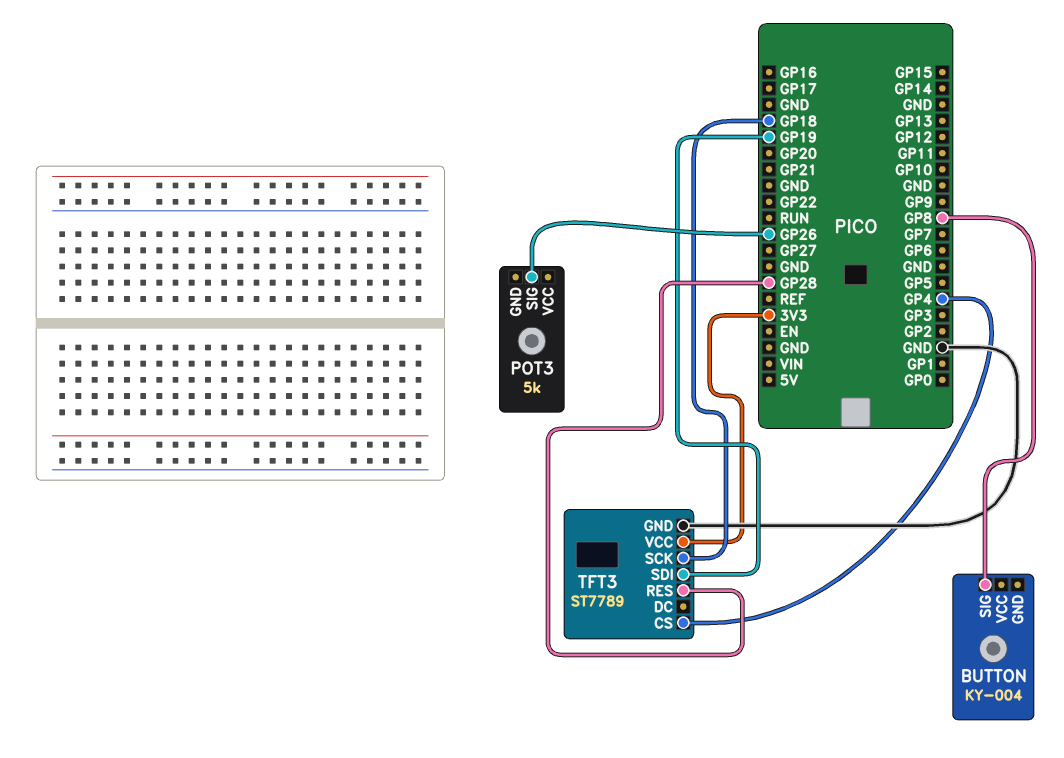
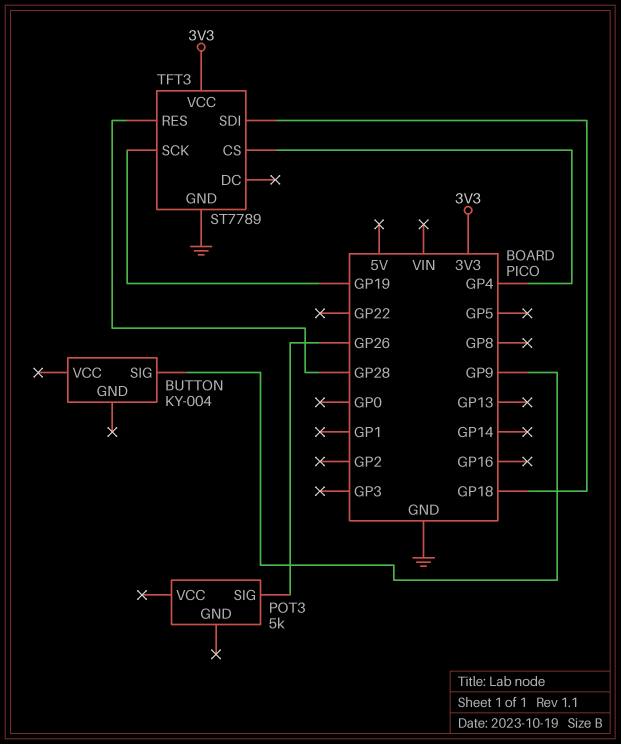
BUTTON pin SIG: GP8 -> GP9
TFT3 pin SCK: GP18 -> GP19
TFT3 pin SDI: GP19 -> GP18

